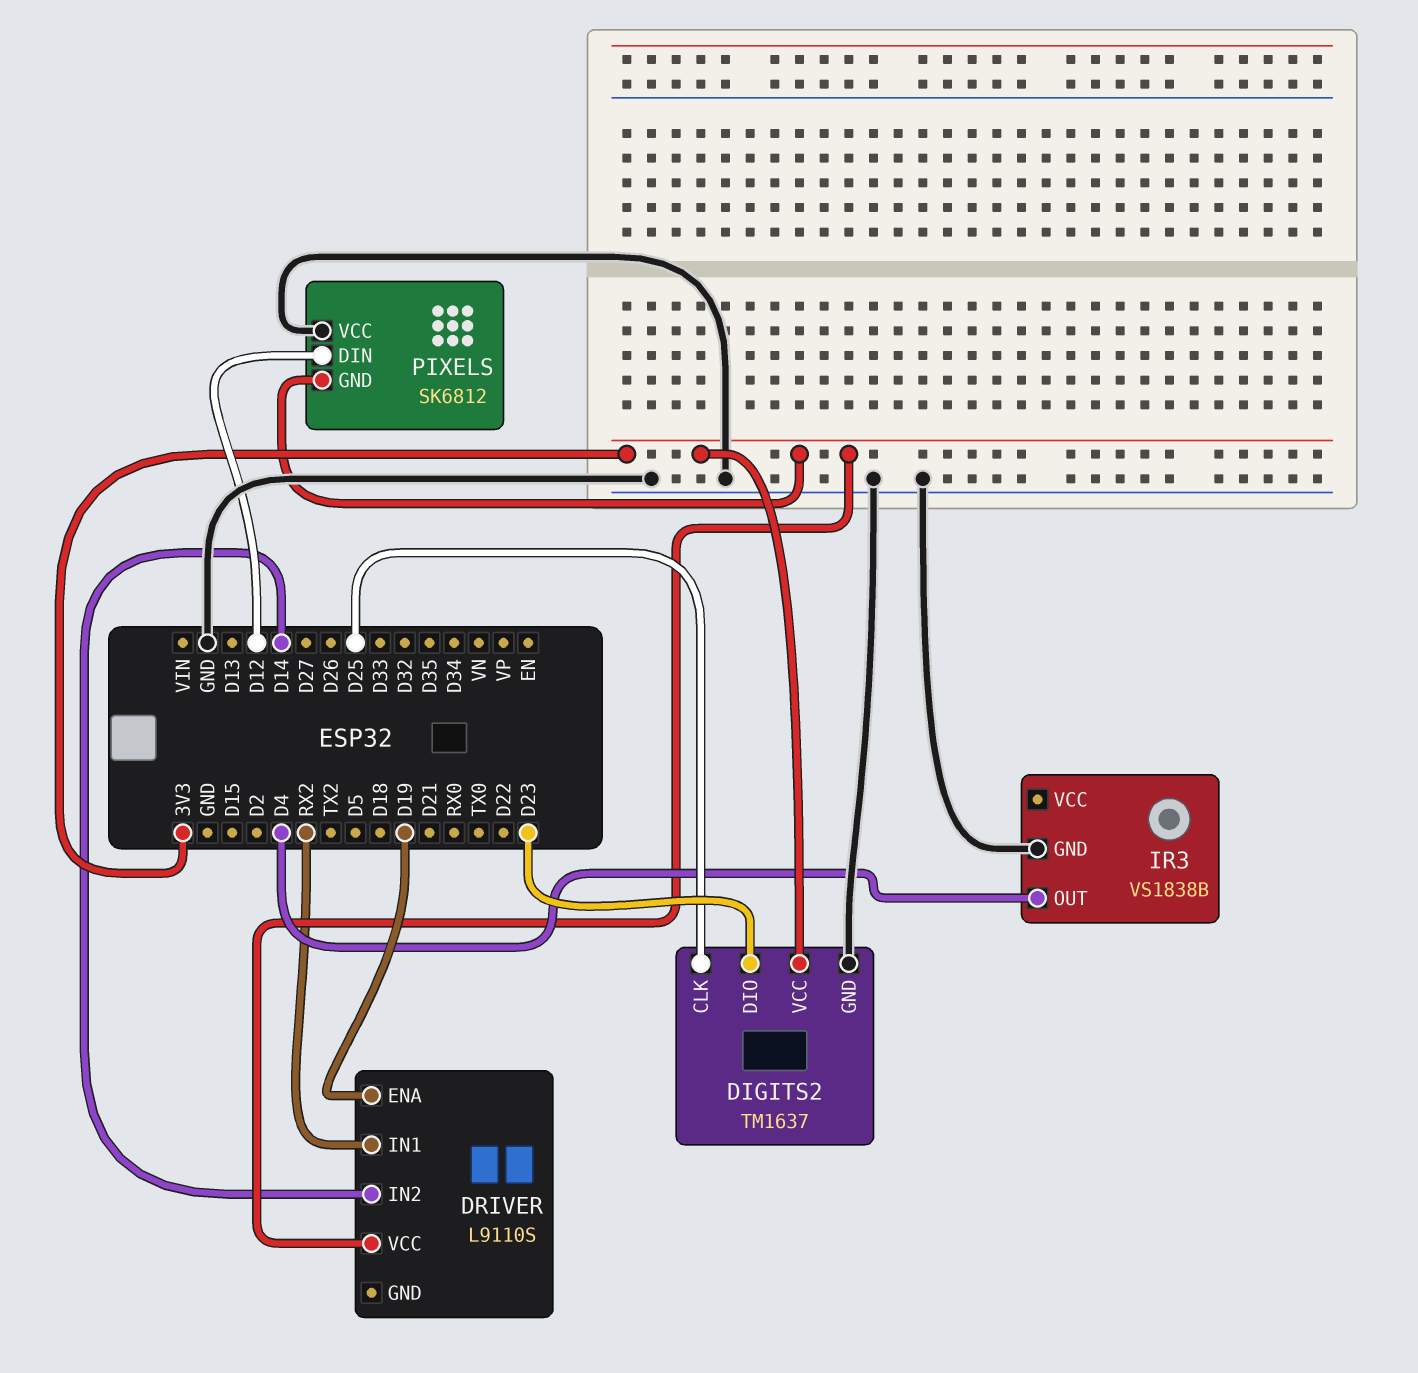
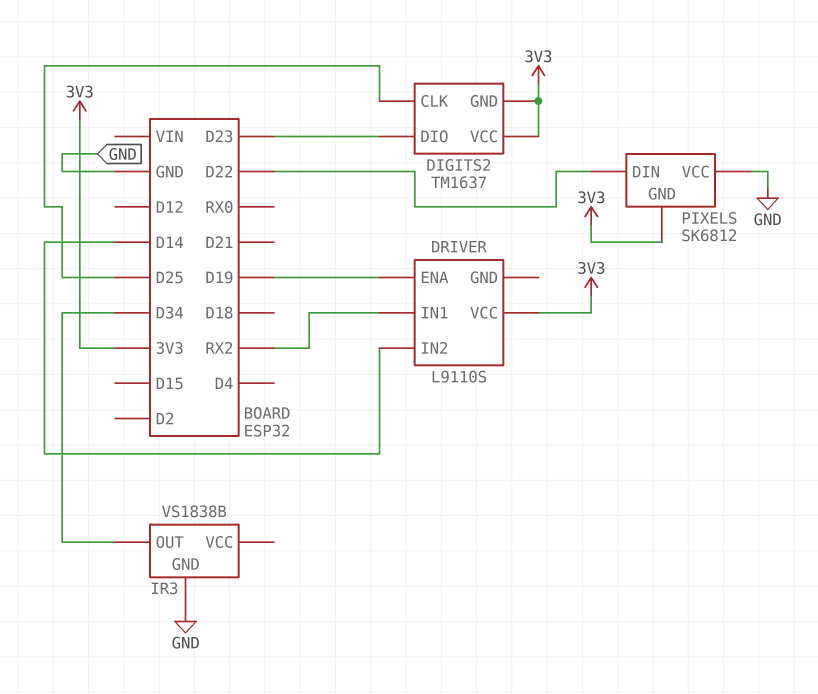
DIGITS2 pin GND: GND -> 3V3
IR3 pin OUT: D4 -> D34
PIXELS pin DIN: D12 -> D22

